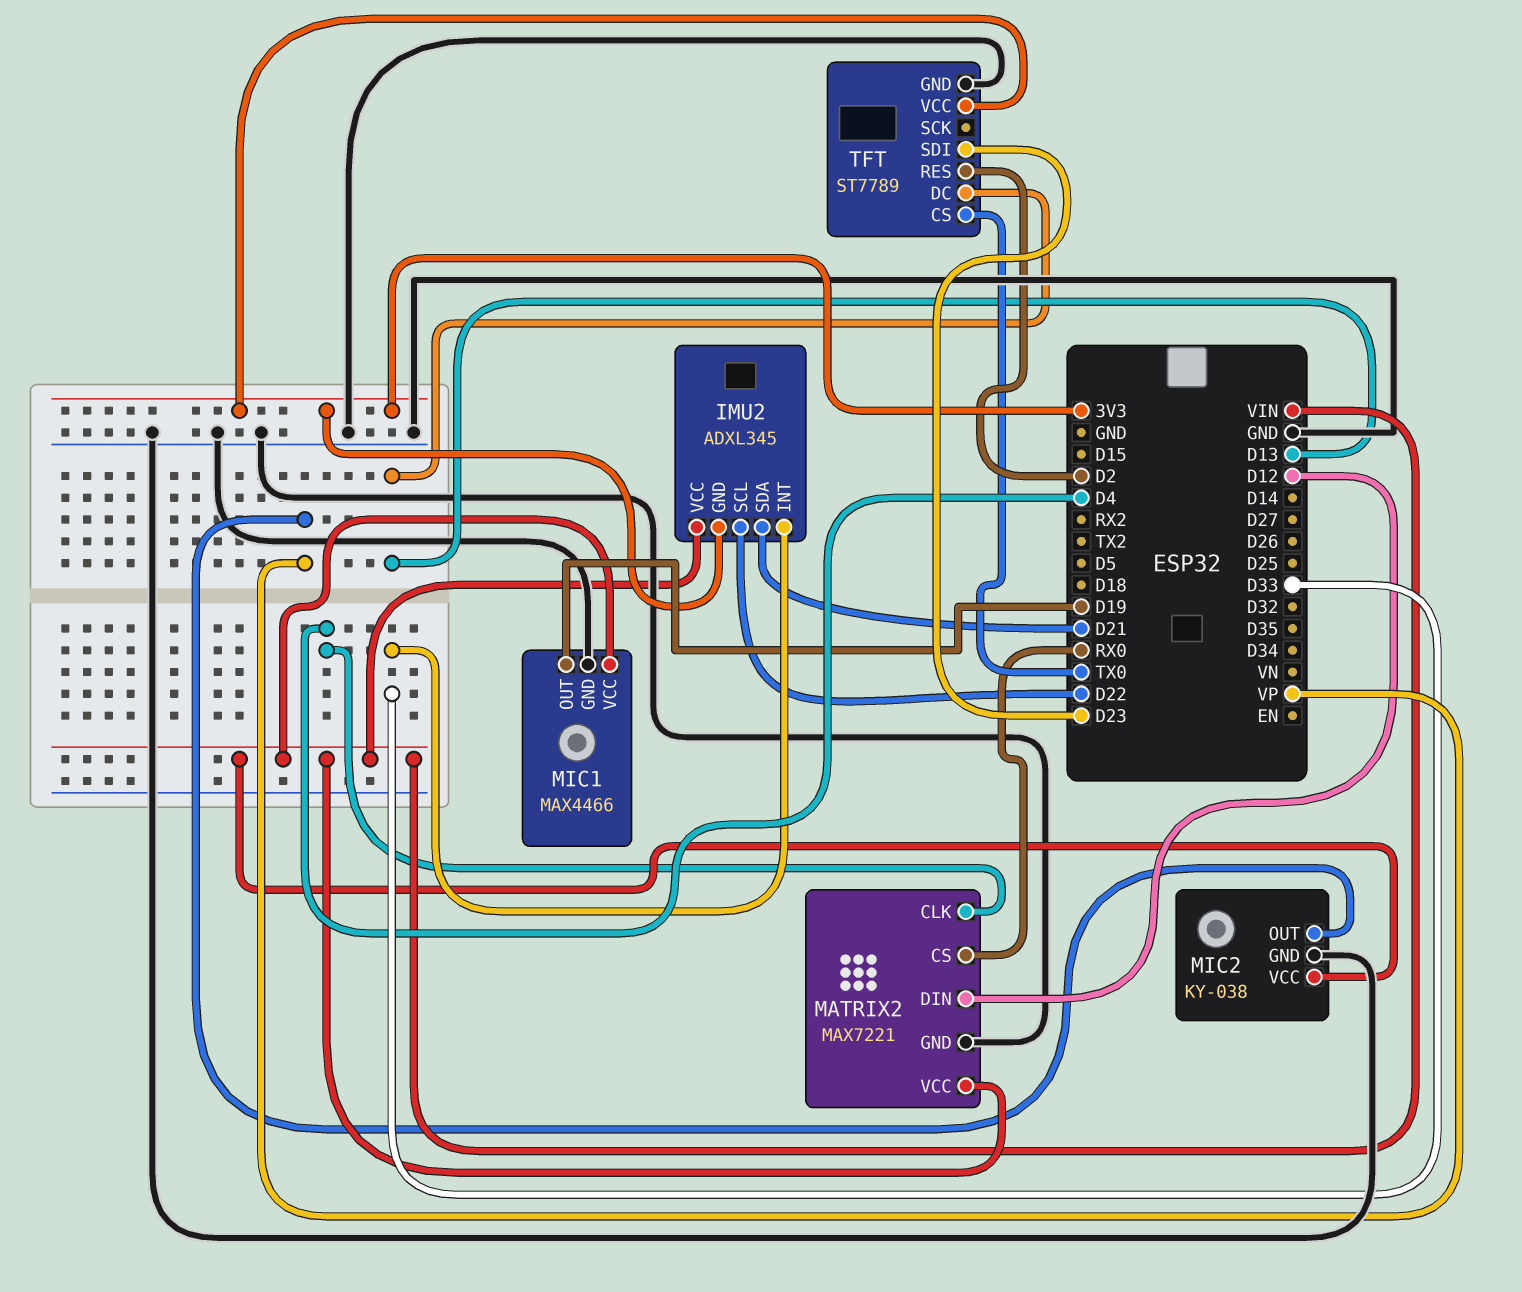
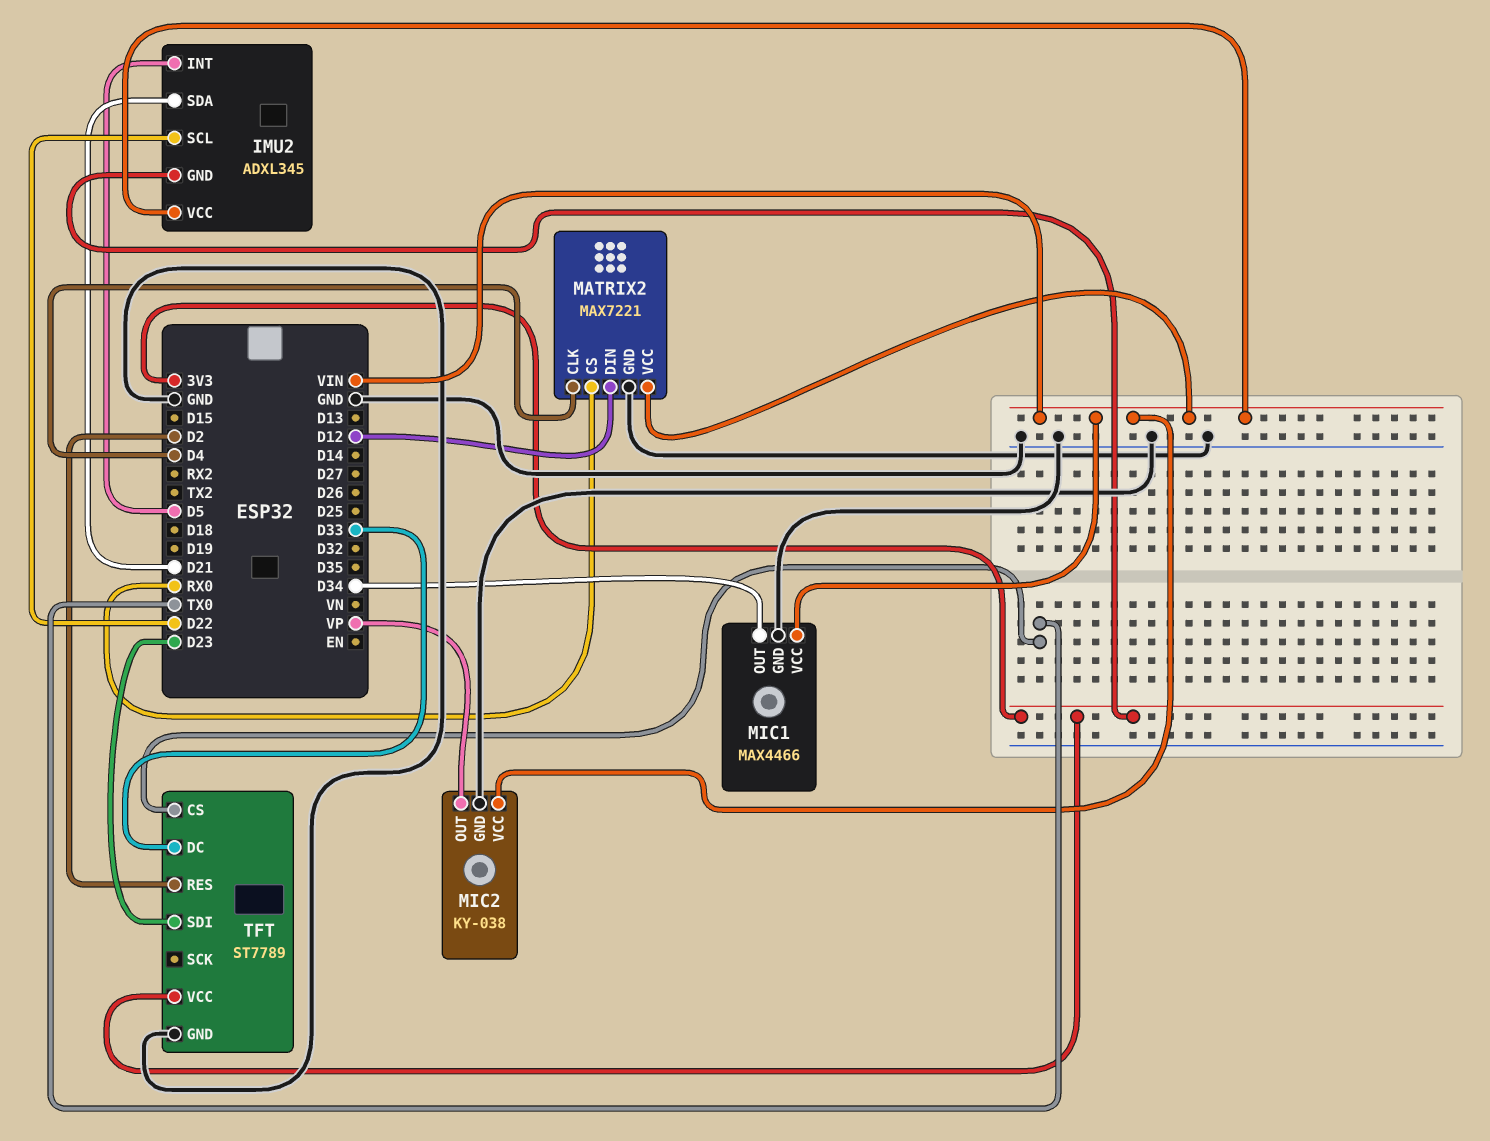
IMU2 pin INT: D33 -> D5
MIC1 pin OUT: D19 -> D34
TFT pin DC: D13 -> D33

